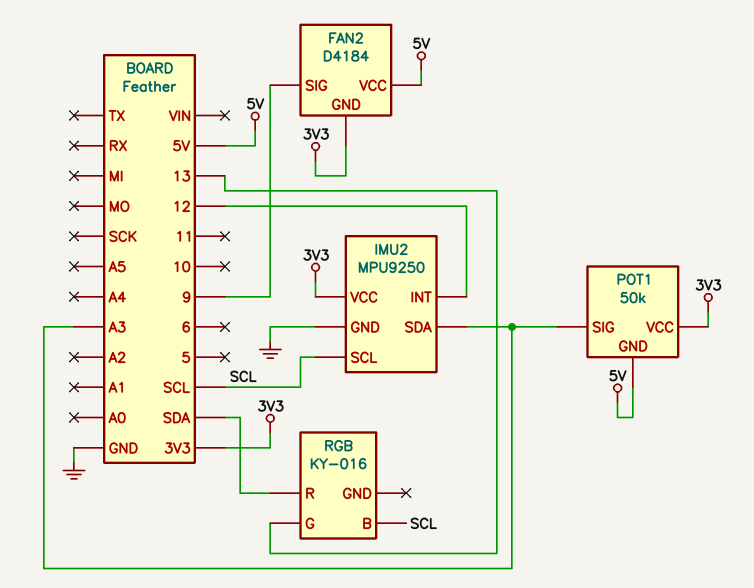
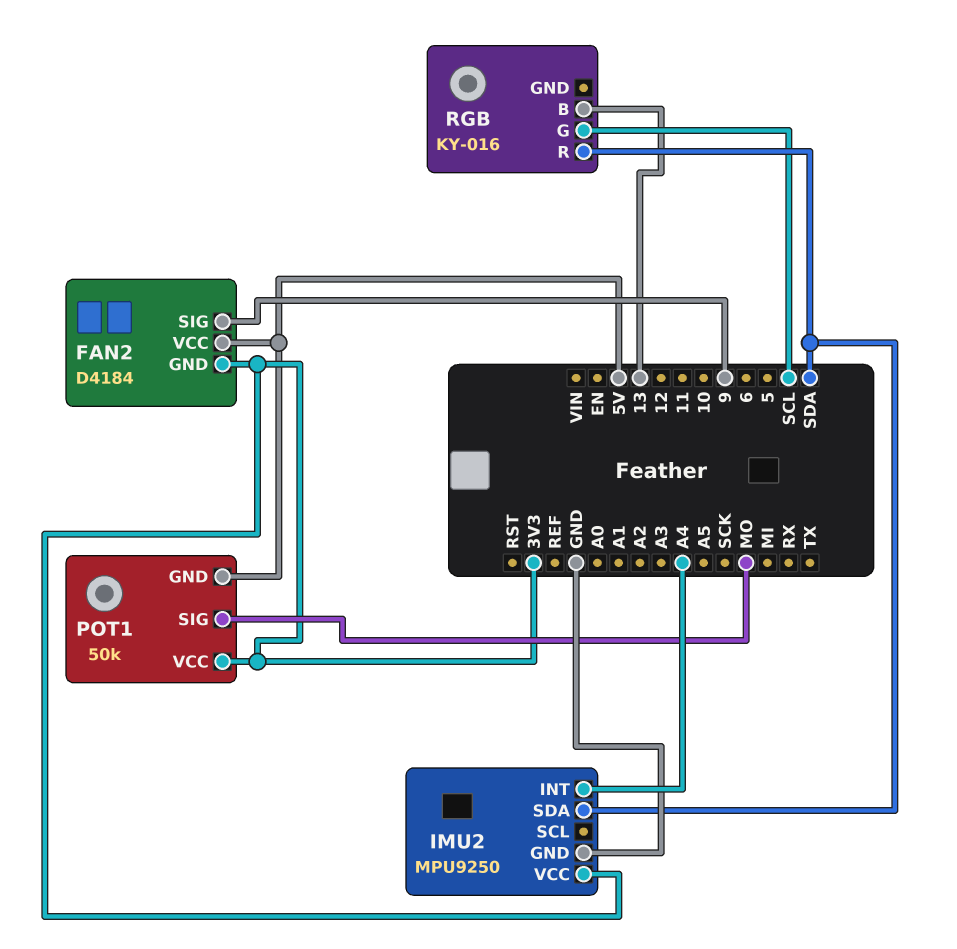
IMU2 pin INT: 12 -> A4
IMU2 pin SCL: SCL -> none
IMU2 pin SDA: A3 -> SDA
POT1 pin SIG: A3 -> MO
RGB pin B: SCL -> 13
RGB pin G: 13 -> SCL

